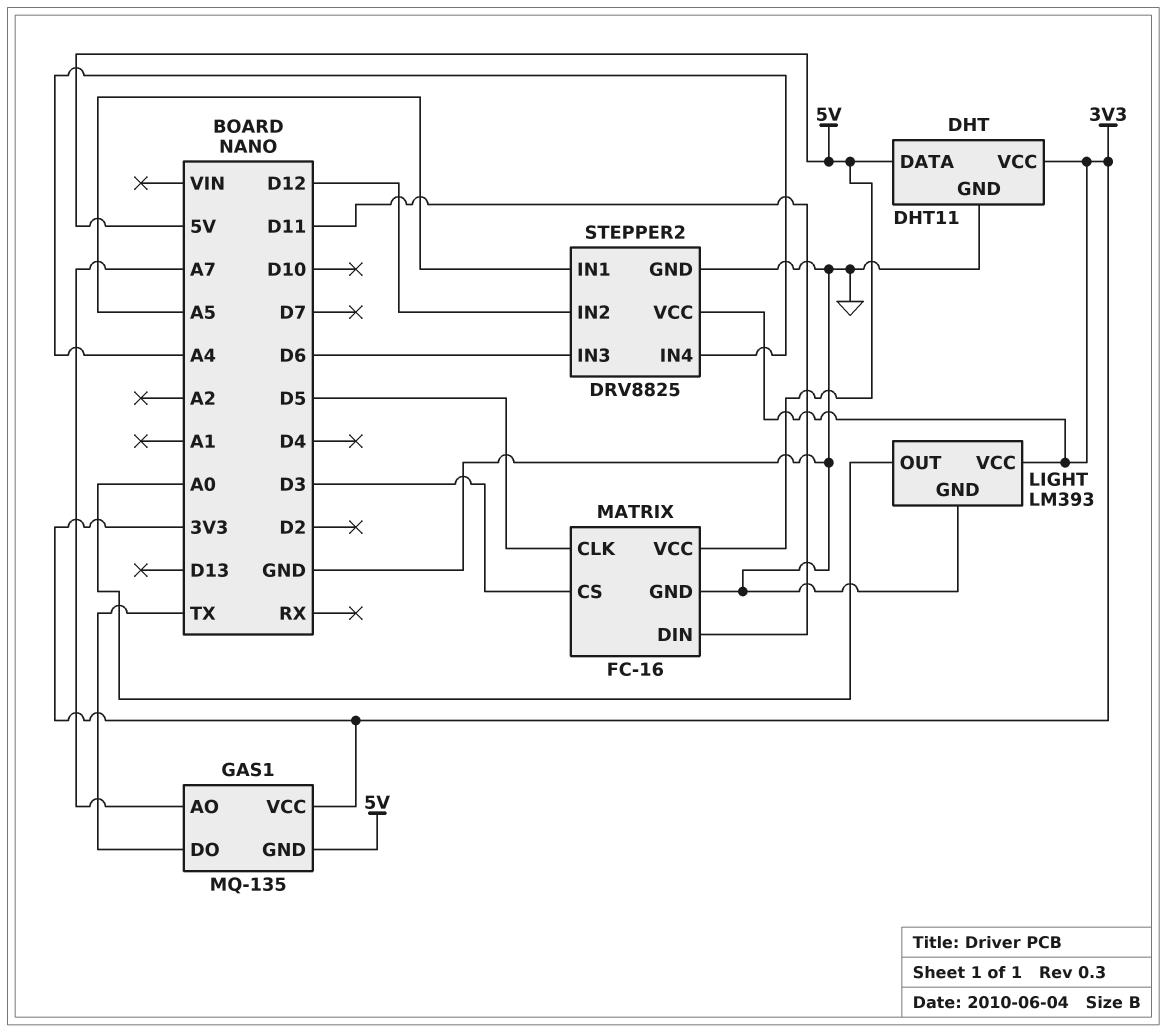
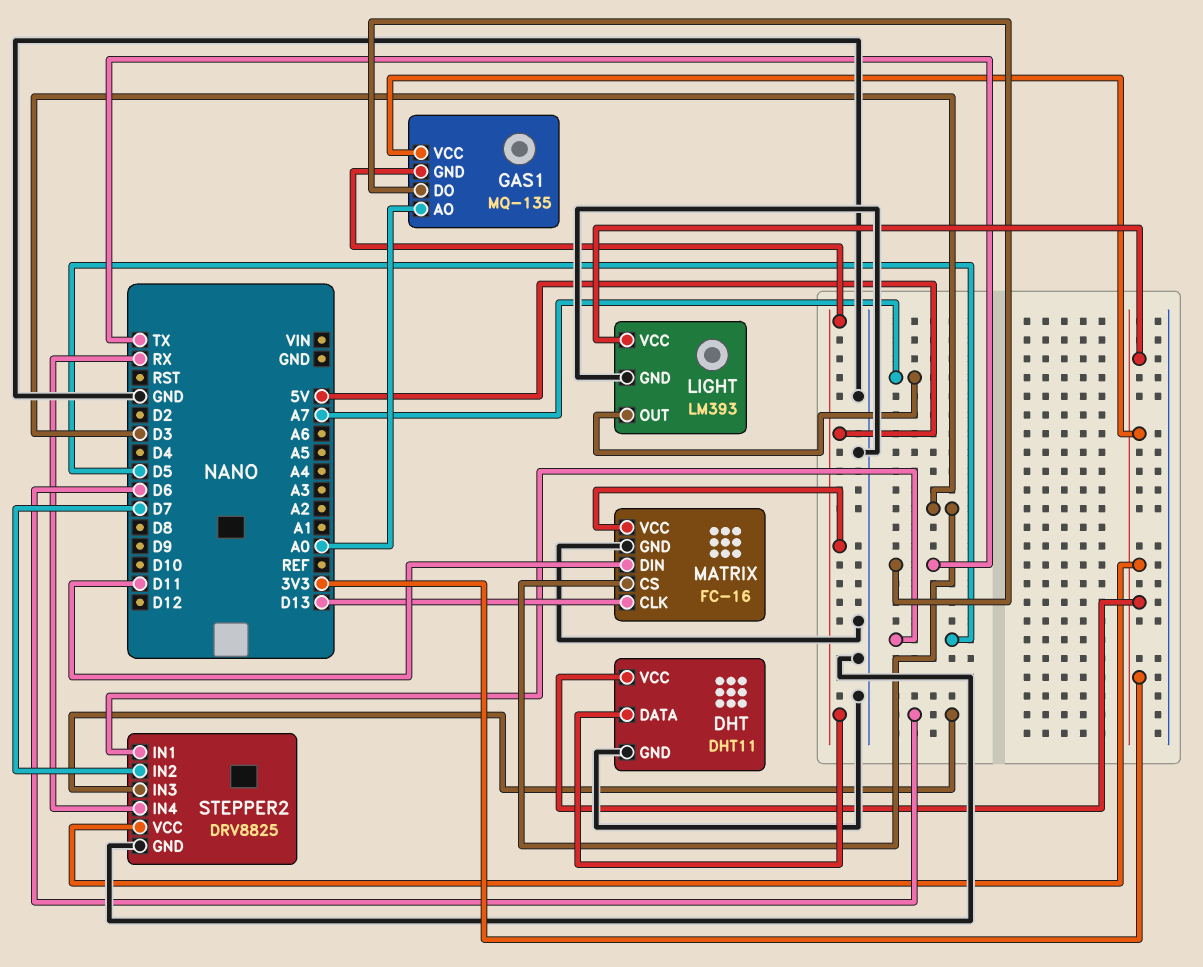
GAS1 pin AO: A7 -> A0
LIGHT pin OUT: A0 -> A7
MATRIX pin CLK: D5 -> D13
STEPPER2 pin IN1: A5 -> D5
STEPPER2 pin IN2: D12 -> D7
STEPPER2 pin IN4: A4 -> RX

